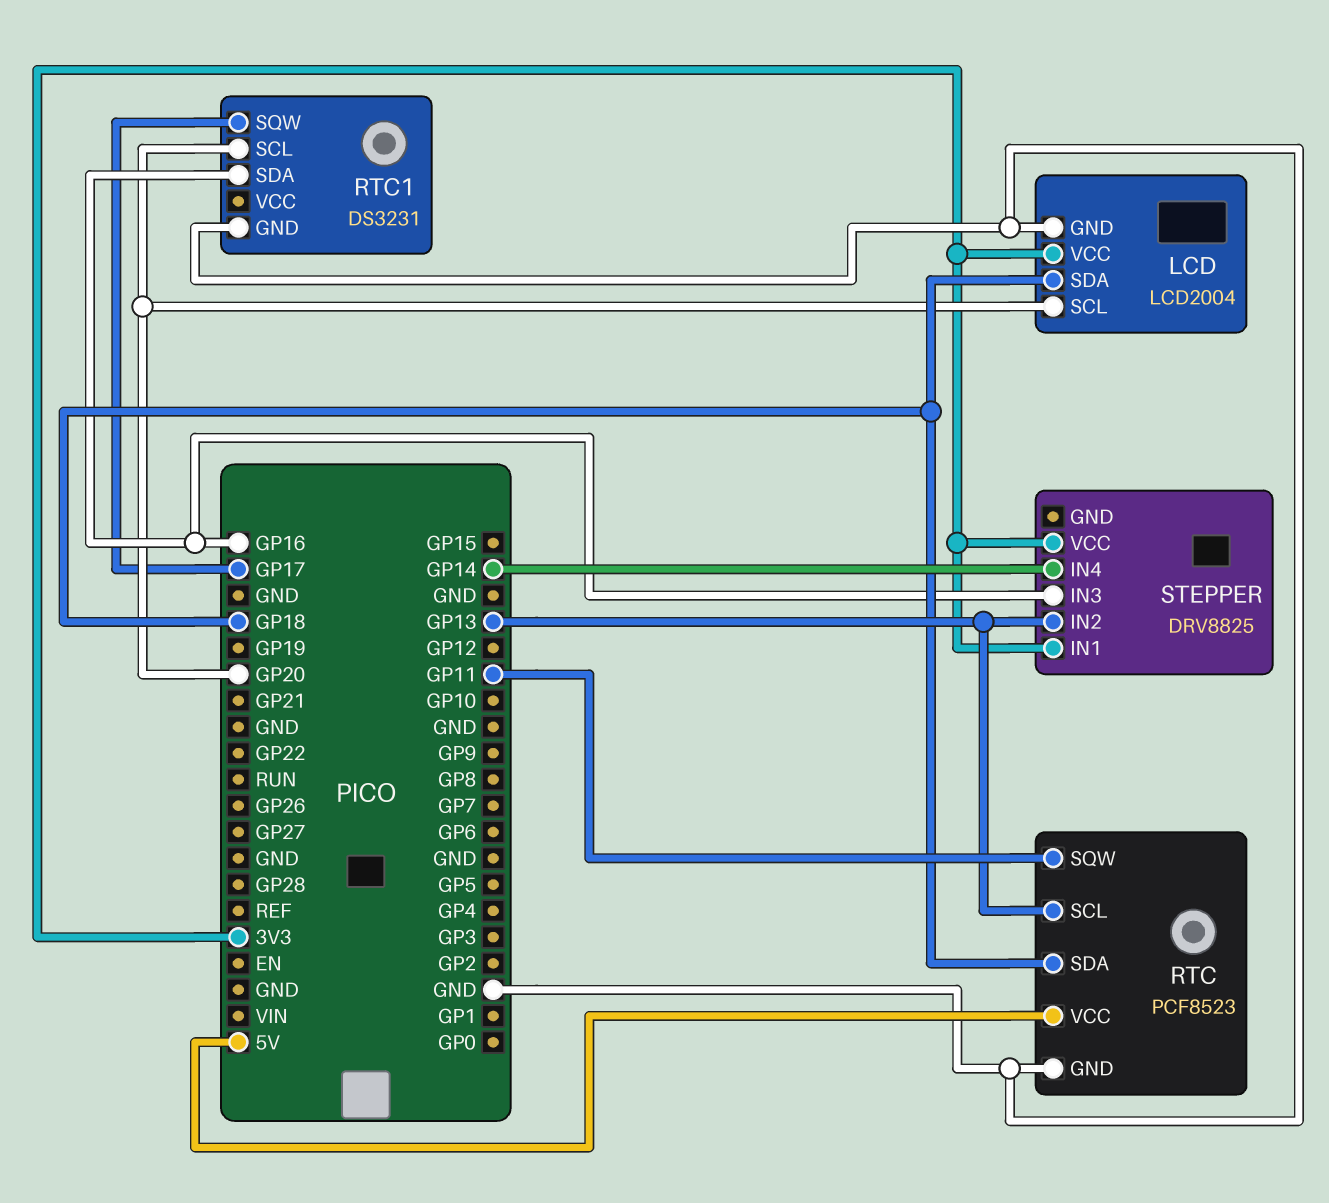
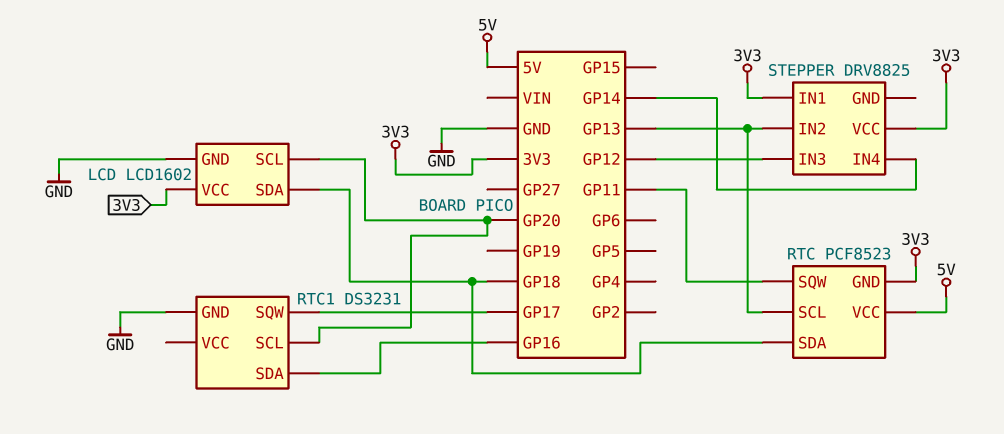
LCD: LCD2004 -> LCD1602
RTC pin GND: GND -> 3V3
STEPPER pin IN3: GP16 -> GP12

